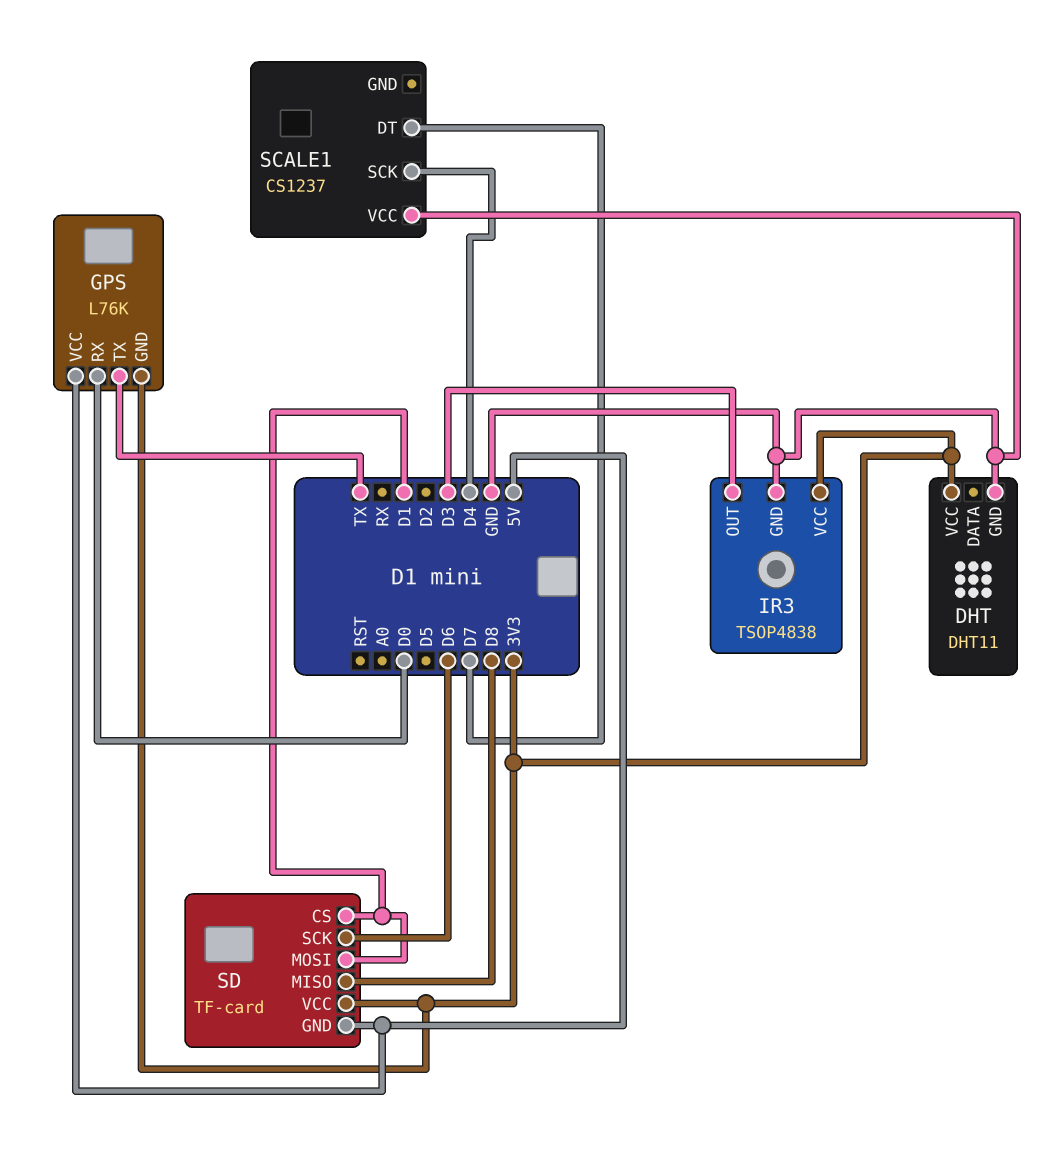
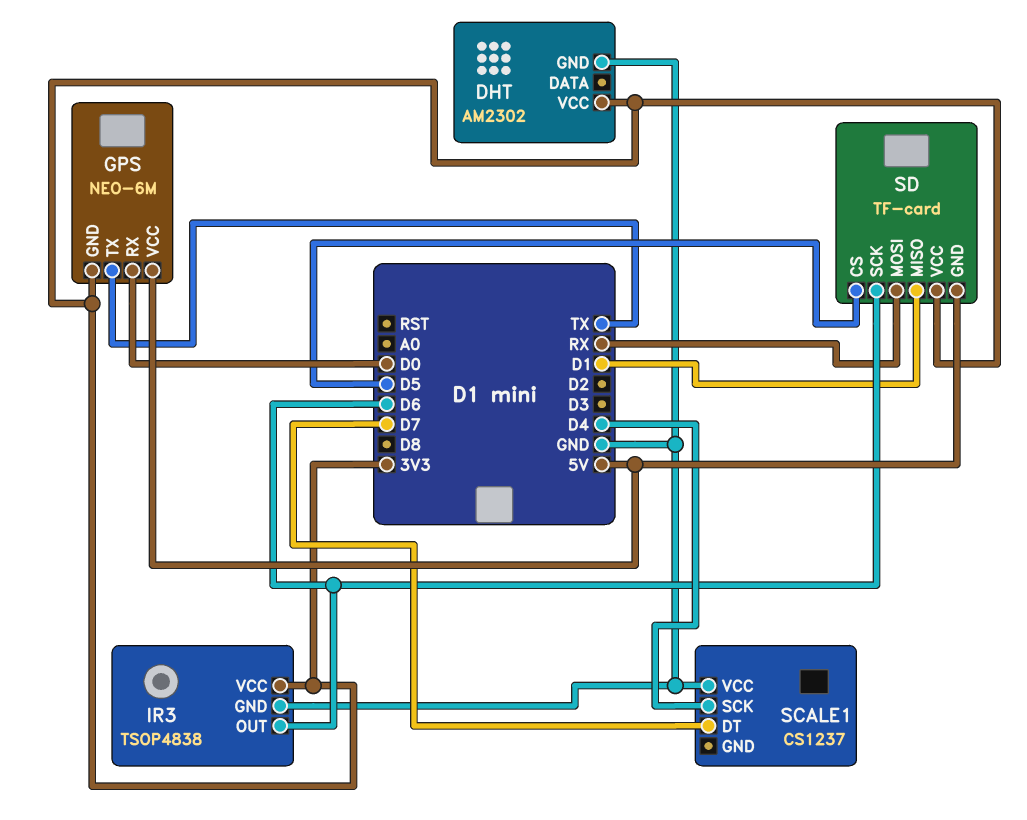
DHT: DHT11 -> AM2302
GPS: L76K -> NEO-6M
IR3 pin OUT: D3 -> D6
SD pin CS: D1 -> D5
SD pin MISO: D8 -> D1
SD pin MOSI: D1 -> RX

